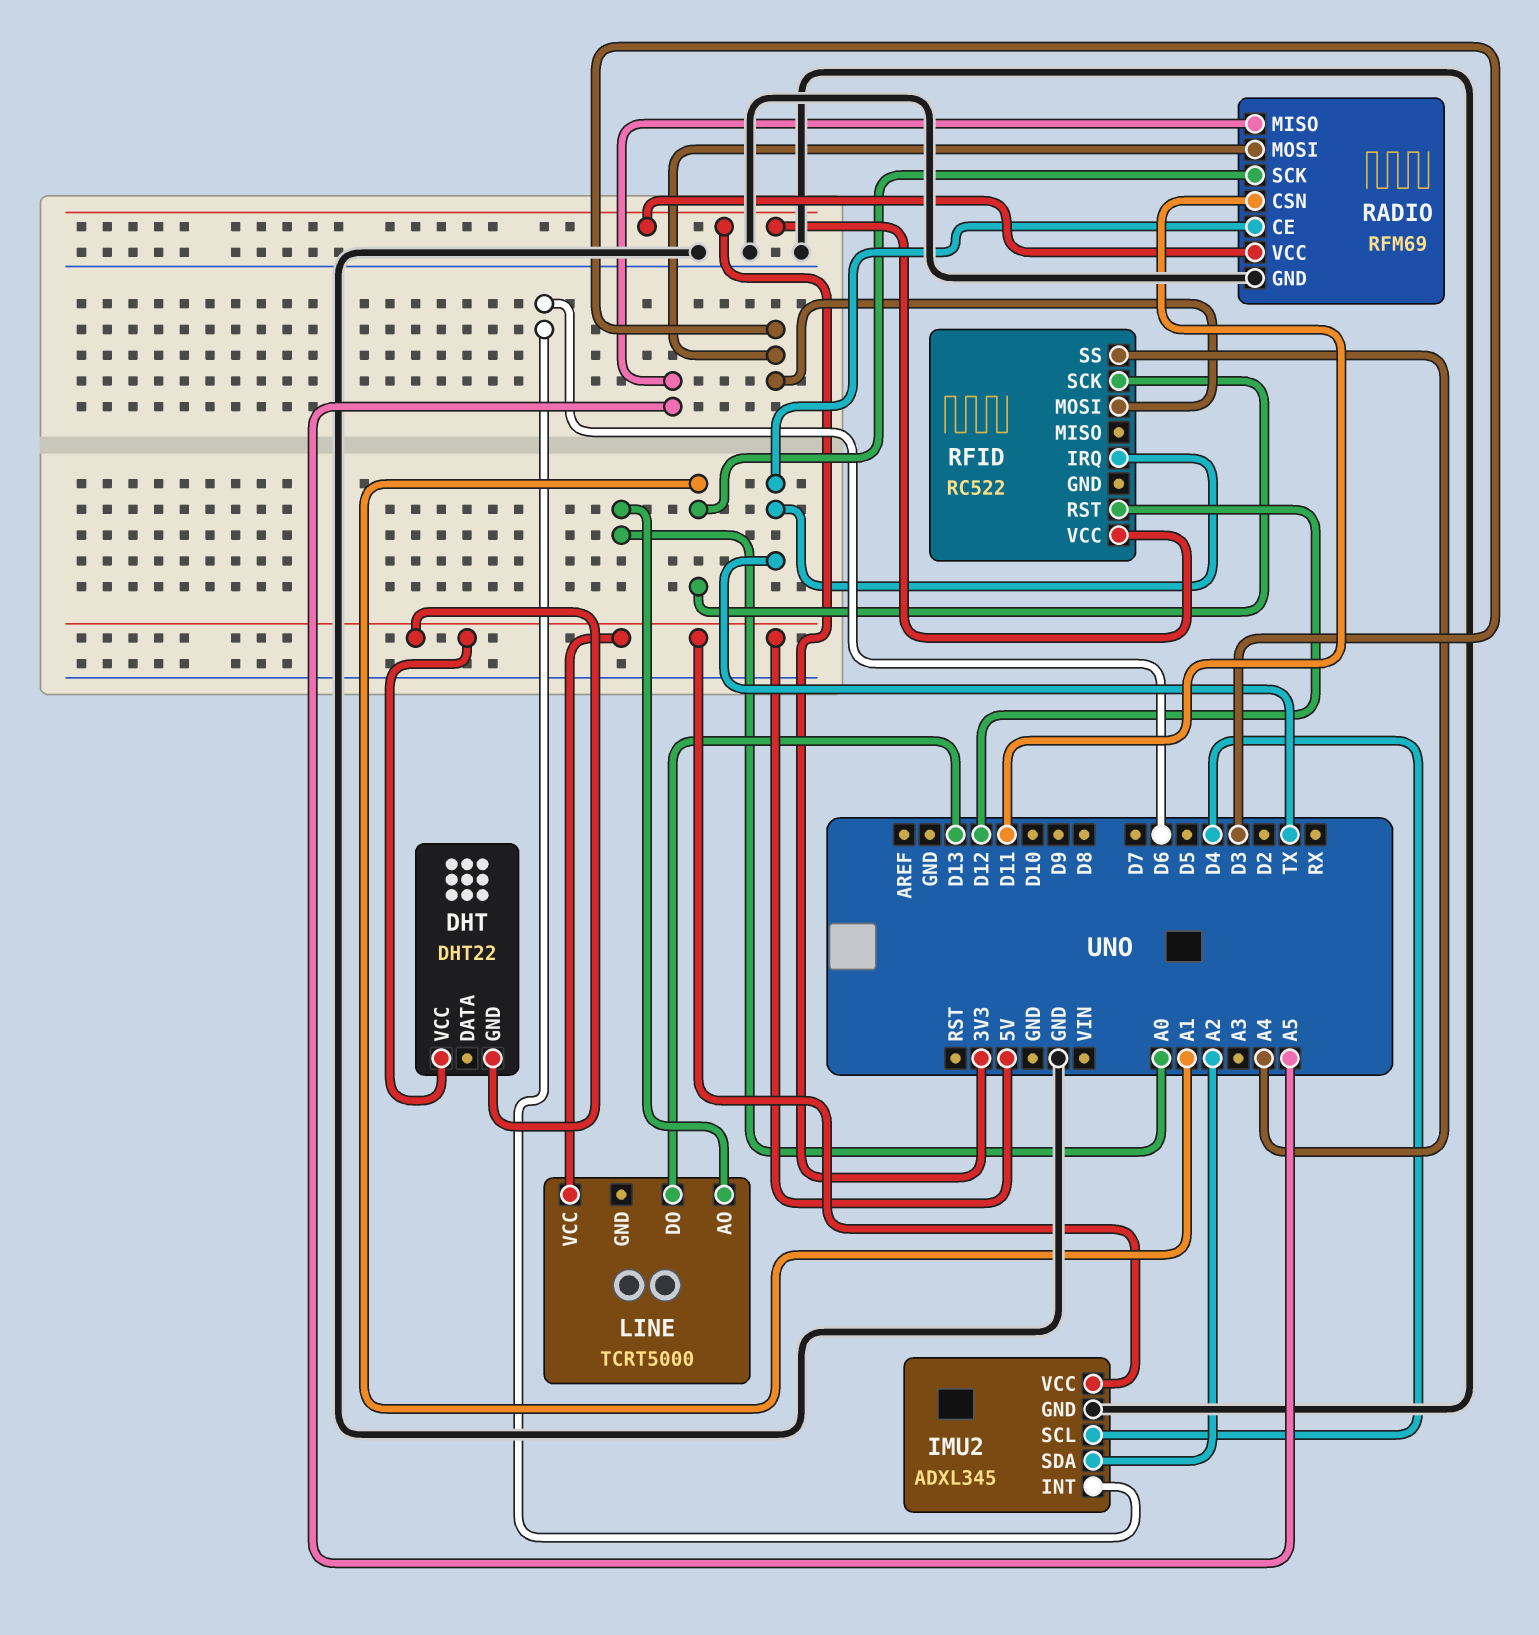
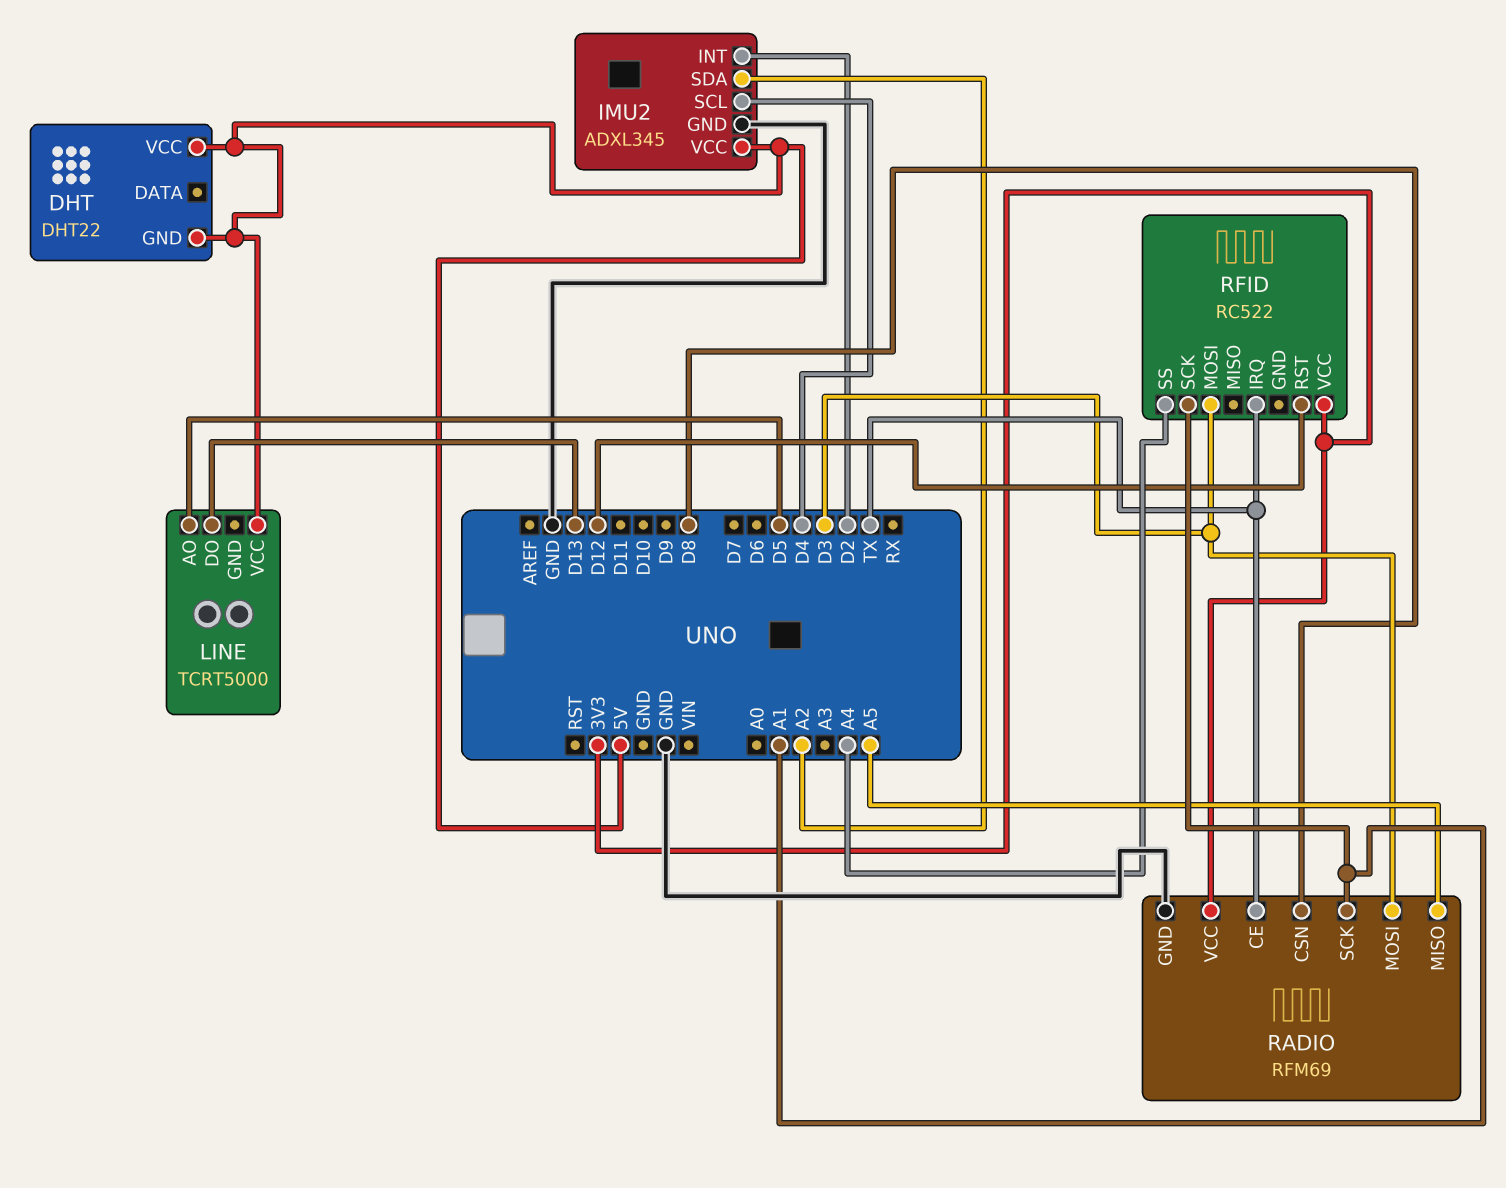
IMU2 pin INT: D6 -> D2
LINE pin AO: A0 -> D5
RADIO pin CSN: D11 -> D8

